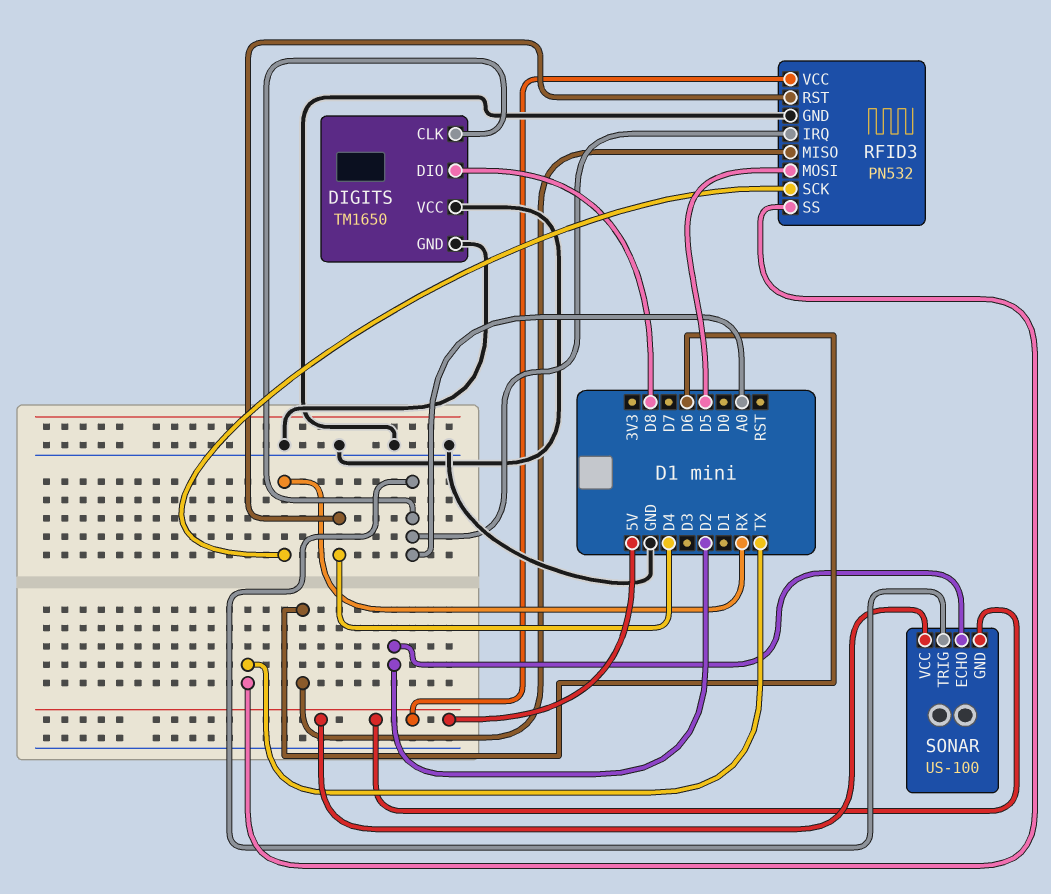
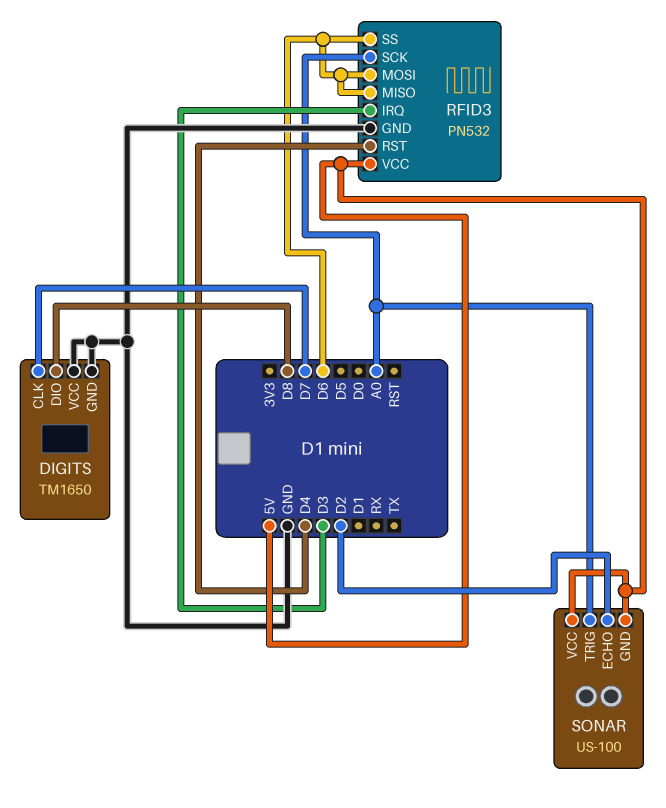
DIGITS pin CLK: A0 -> D7
RFID3 pin IRQ: A0 -> D3
RFID3 pin MOSI: D5 -> D6
RFID3 pin SCK: RX -> A0
RFID3 pin SS: TX -> D6

